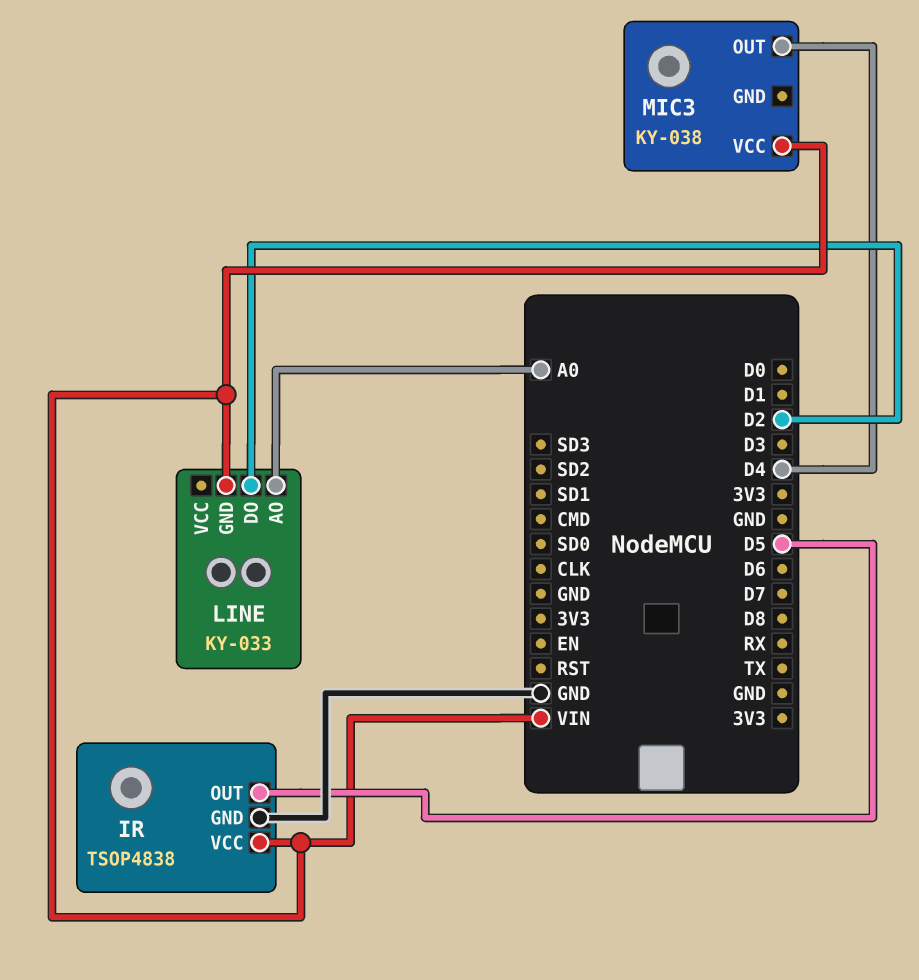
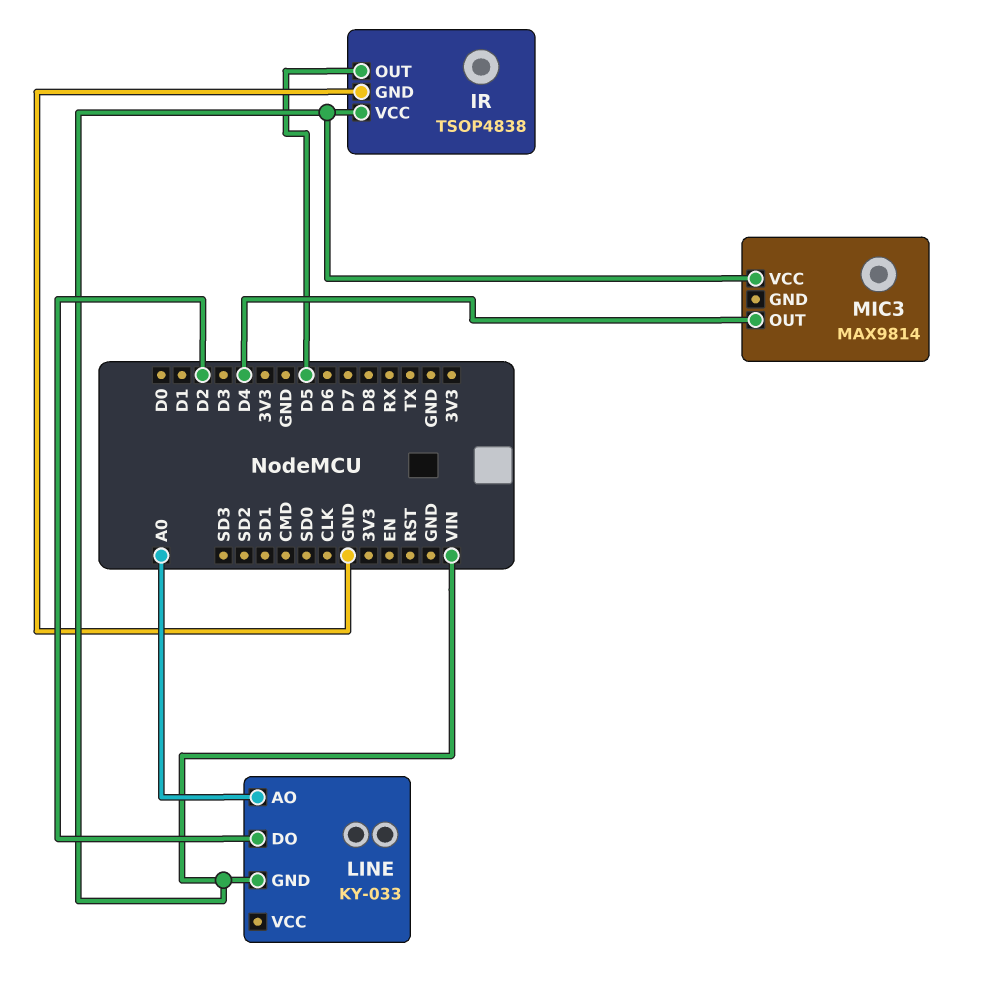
MIC3: KY-038 -> MAX9814

